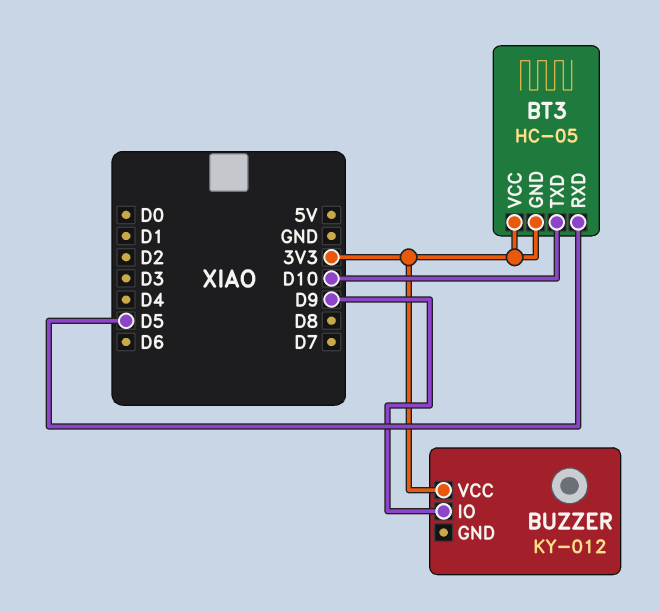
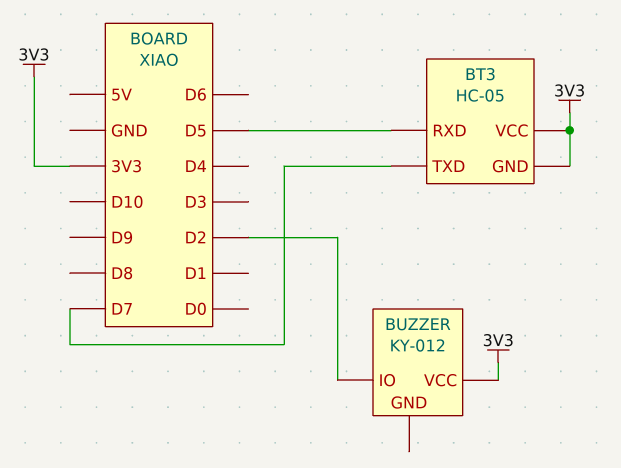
BT3 pin TXD: D10 -> D7
BUZZER pin IO: D9 -> D2

